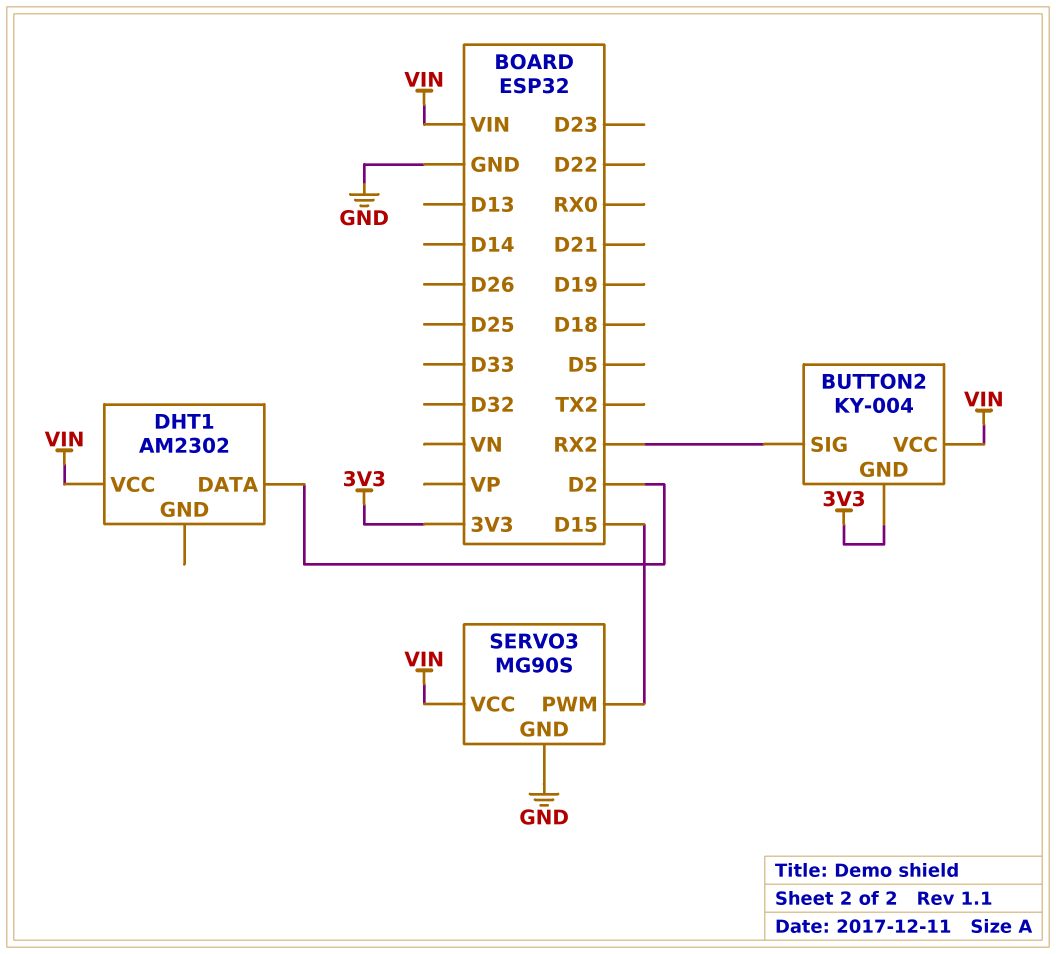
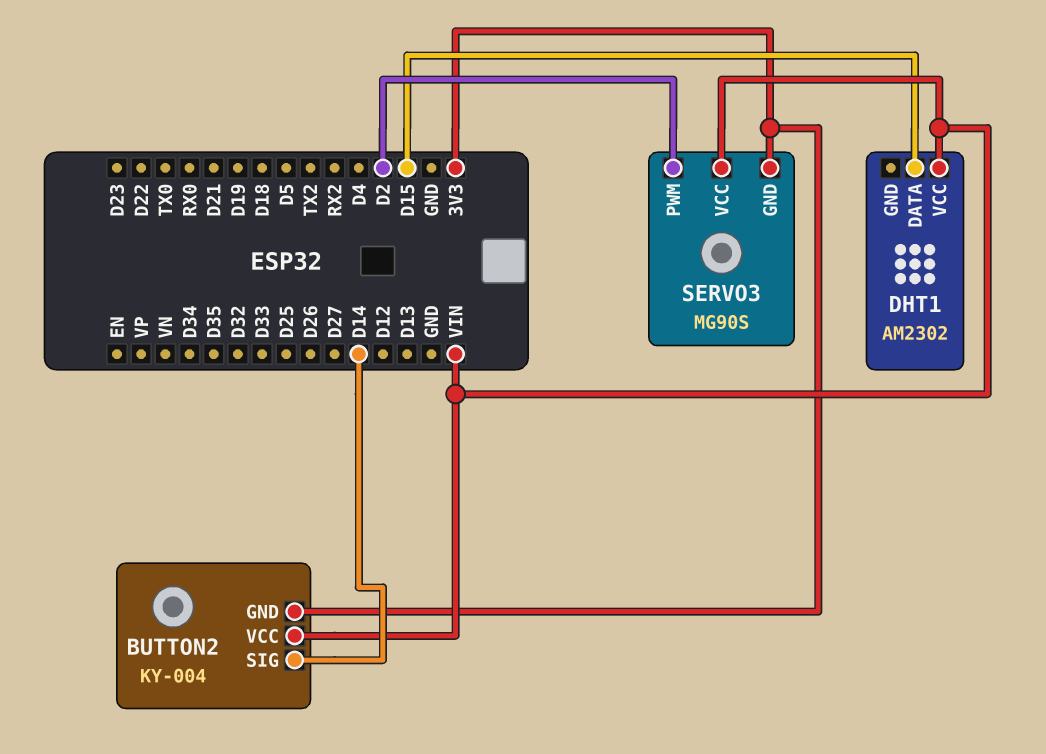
BUTTON2 pin SIG: RX2 -> D14
DHT1 pin DATA: D2 -> D15
SERVO3 pin GND: GND -> 3V3
SERVO3 pin PWM: D15 -> D2

